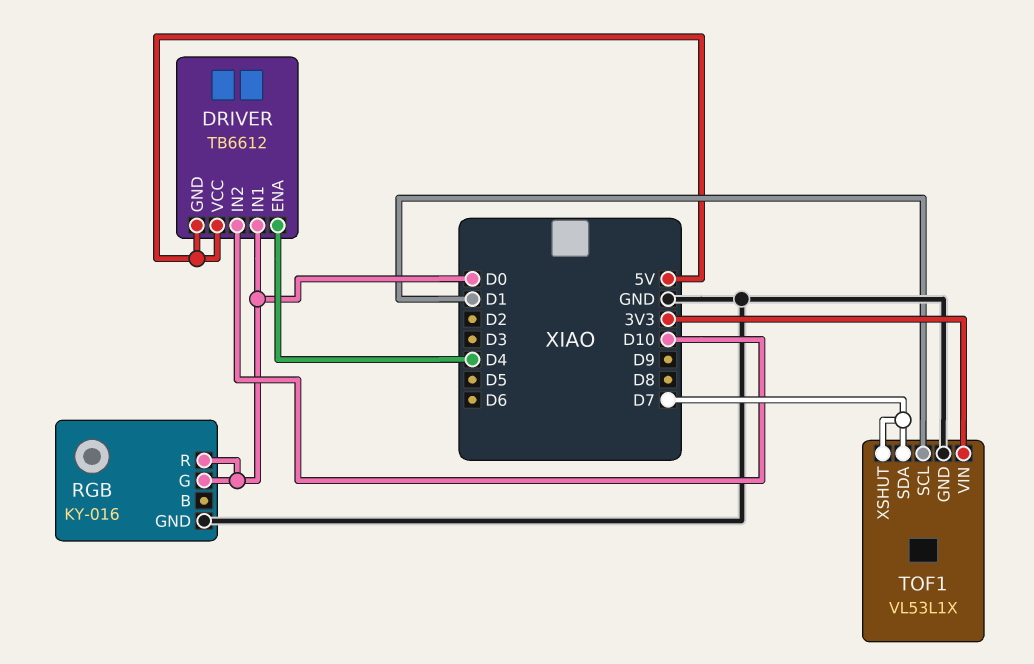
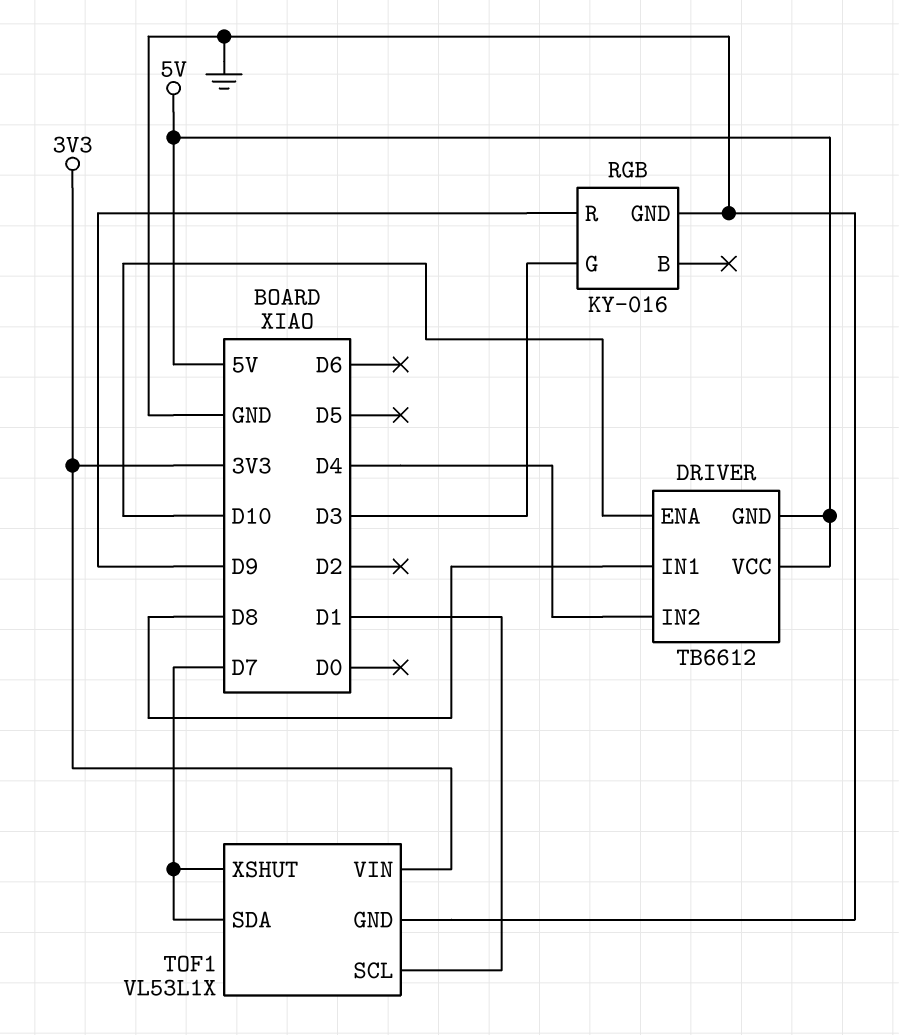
DRIVER pin ENA: D4 -> D10
DRIVER pin IN1: D0 -> D8
DRIVER pin IN2: D10 -> D4
RGB pin G: D0 -> D3
RGB pin R: D0 -> D9

